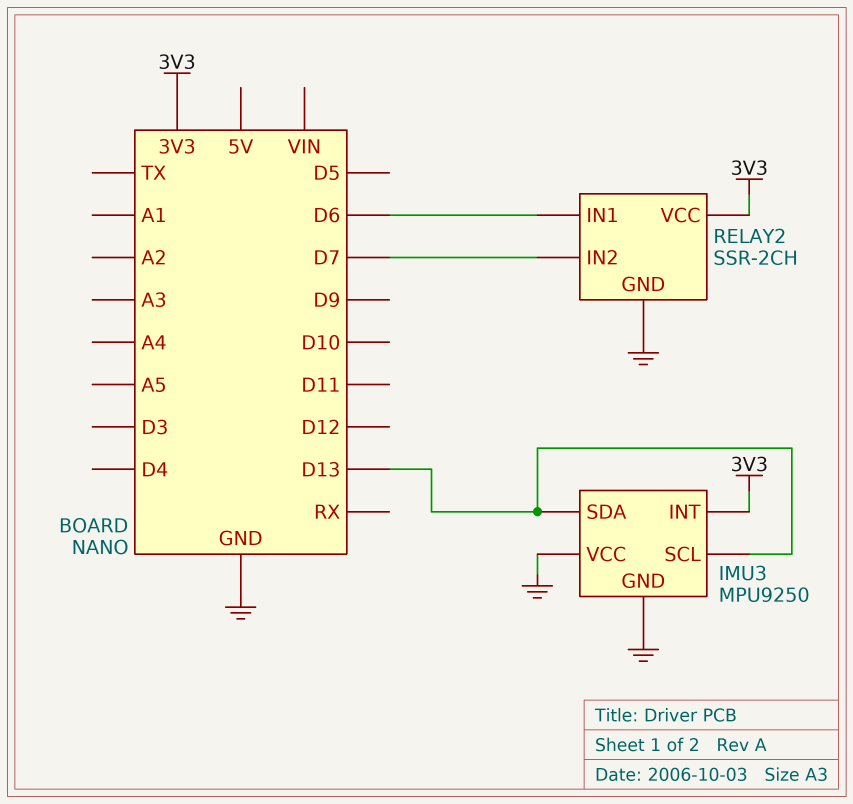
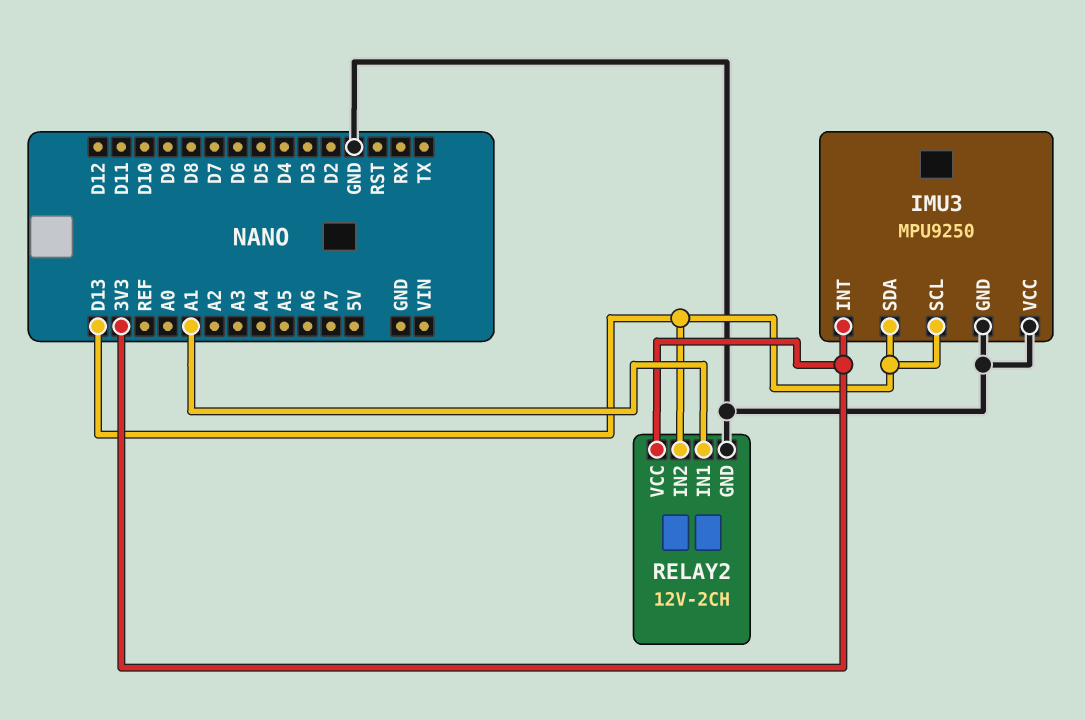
RELAY2: SSR-2CH -> 12V-2CH
RELAY2 pin IN1: D6 -> A1
RELAY2 pin IN2: D7 -> D13

